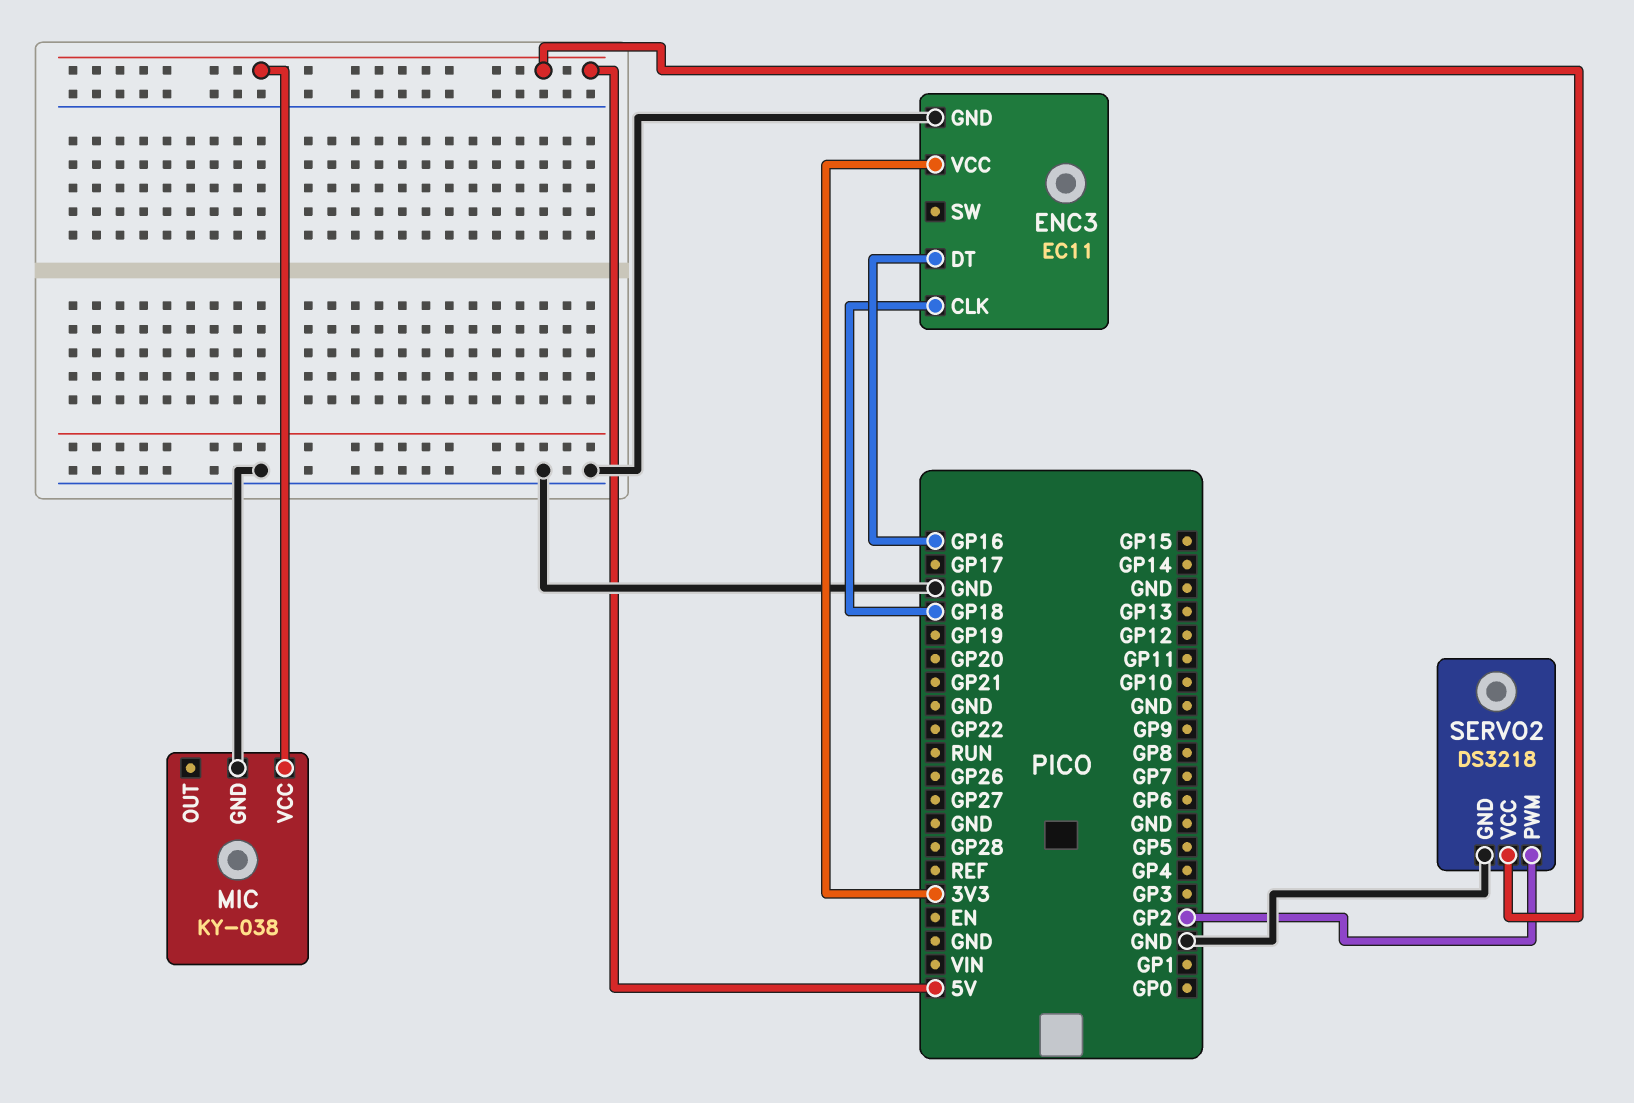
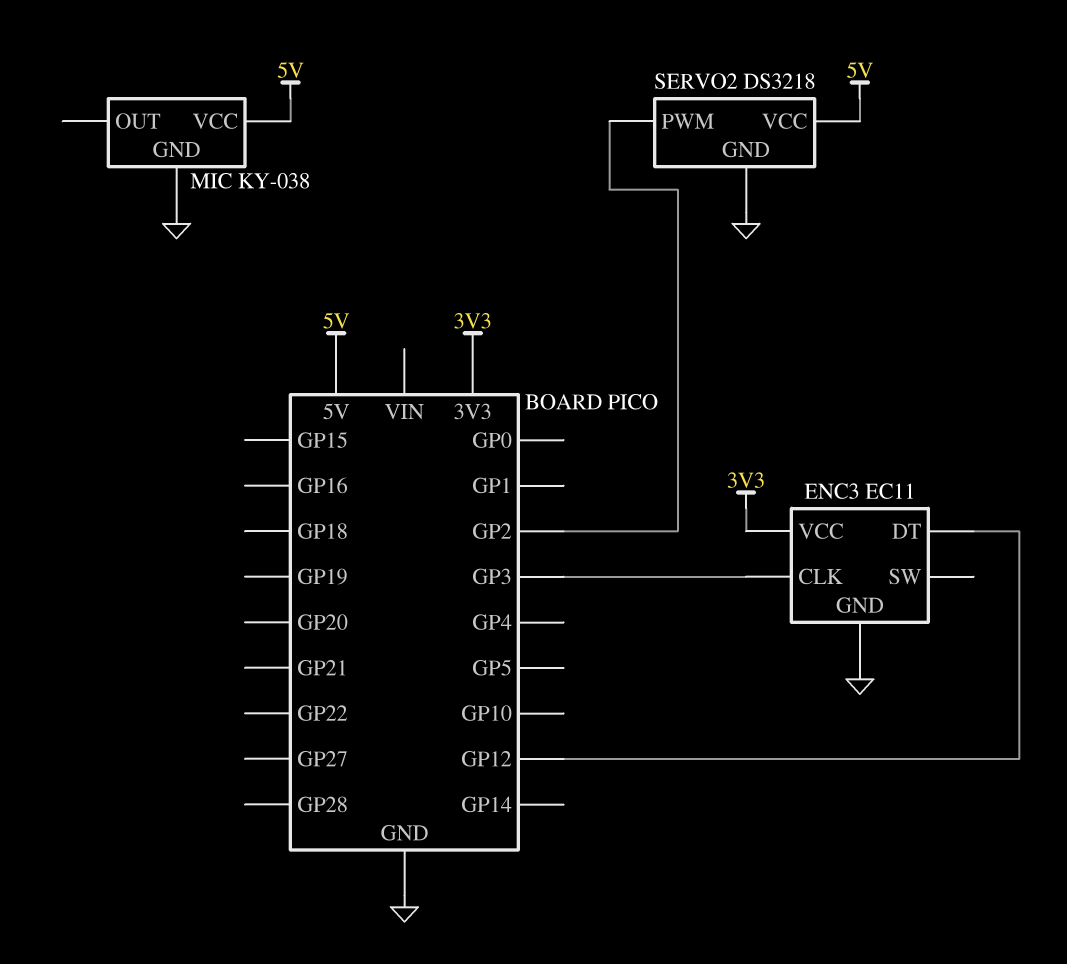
ENC3 pin CLK: GP18 -> GP3
ENC3 pin DT: GP16 -> GP12

